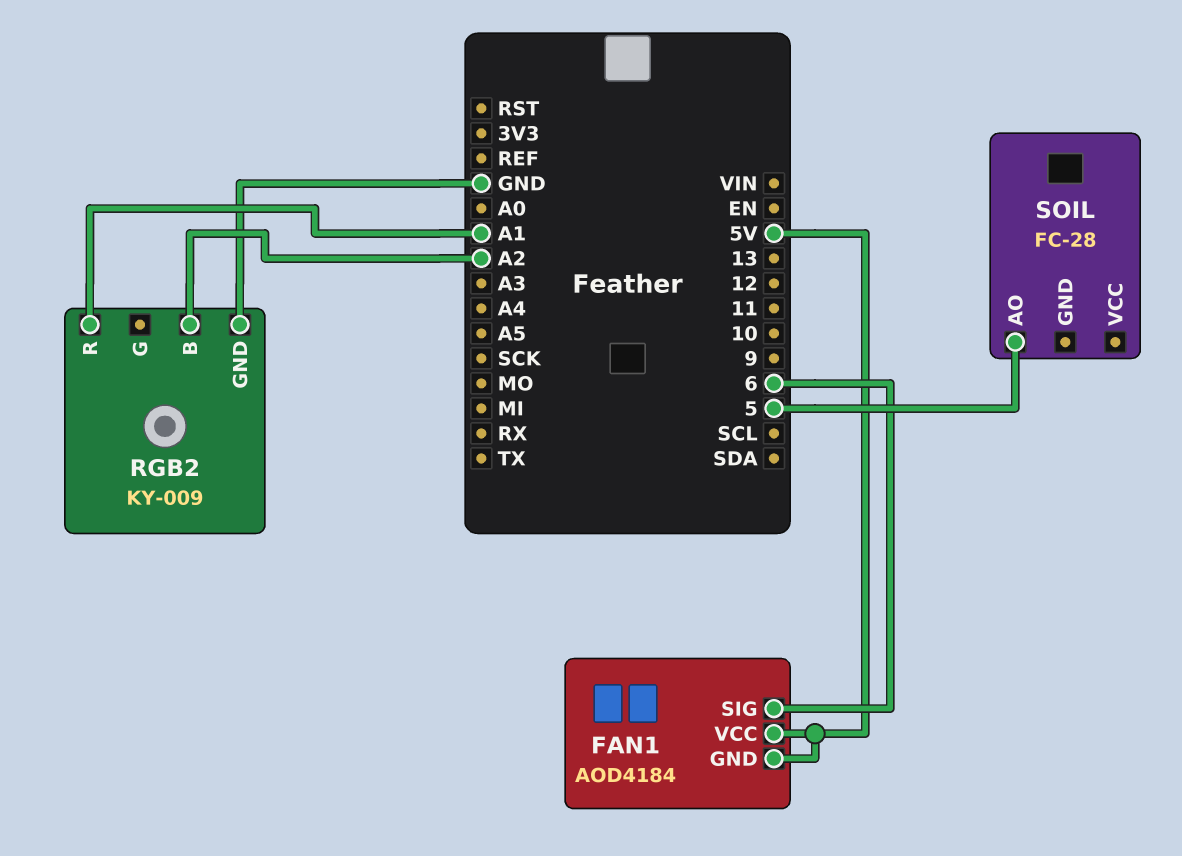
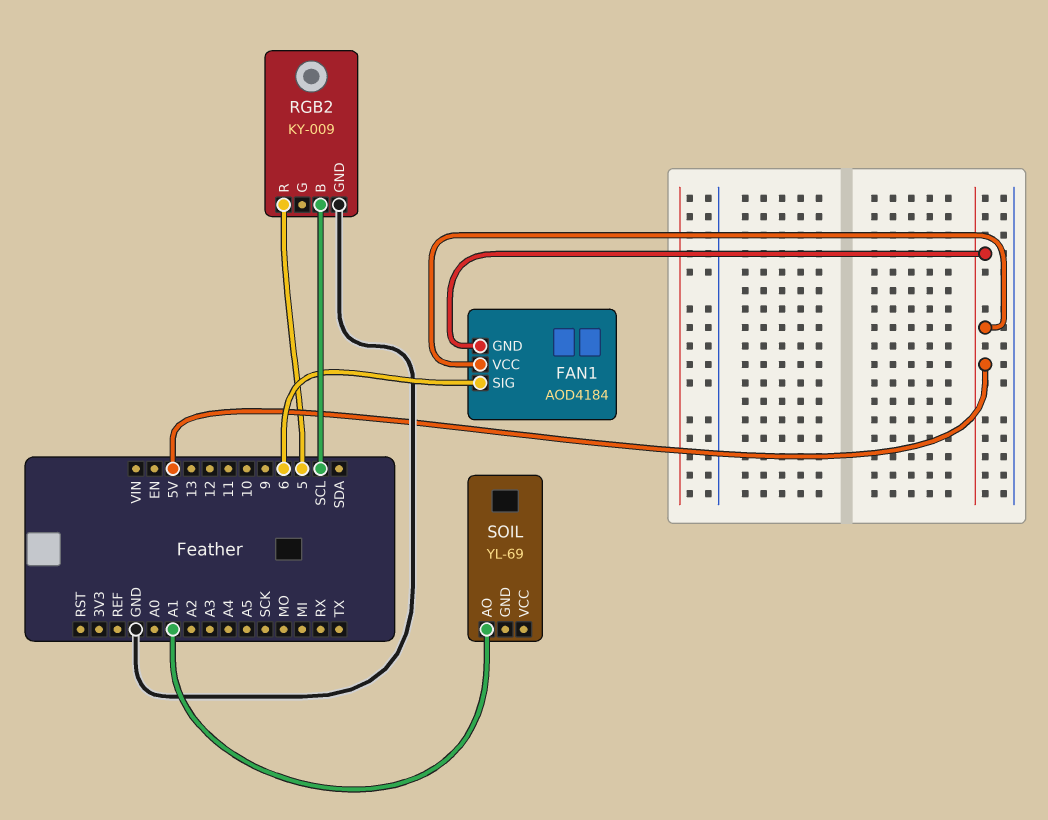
RGB2 pin B: A2 -> SCL
RGB2 pin R: A1 -> 5
SOIL: FC-28 -> YL-69
SOIL pin AO: 5 -> A1

